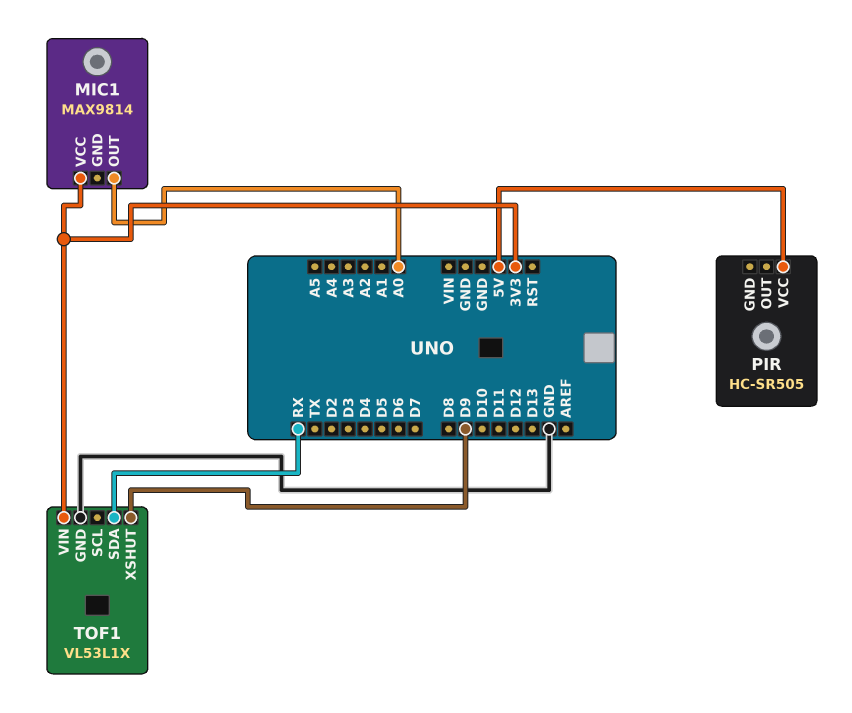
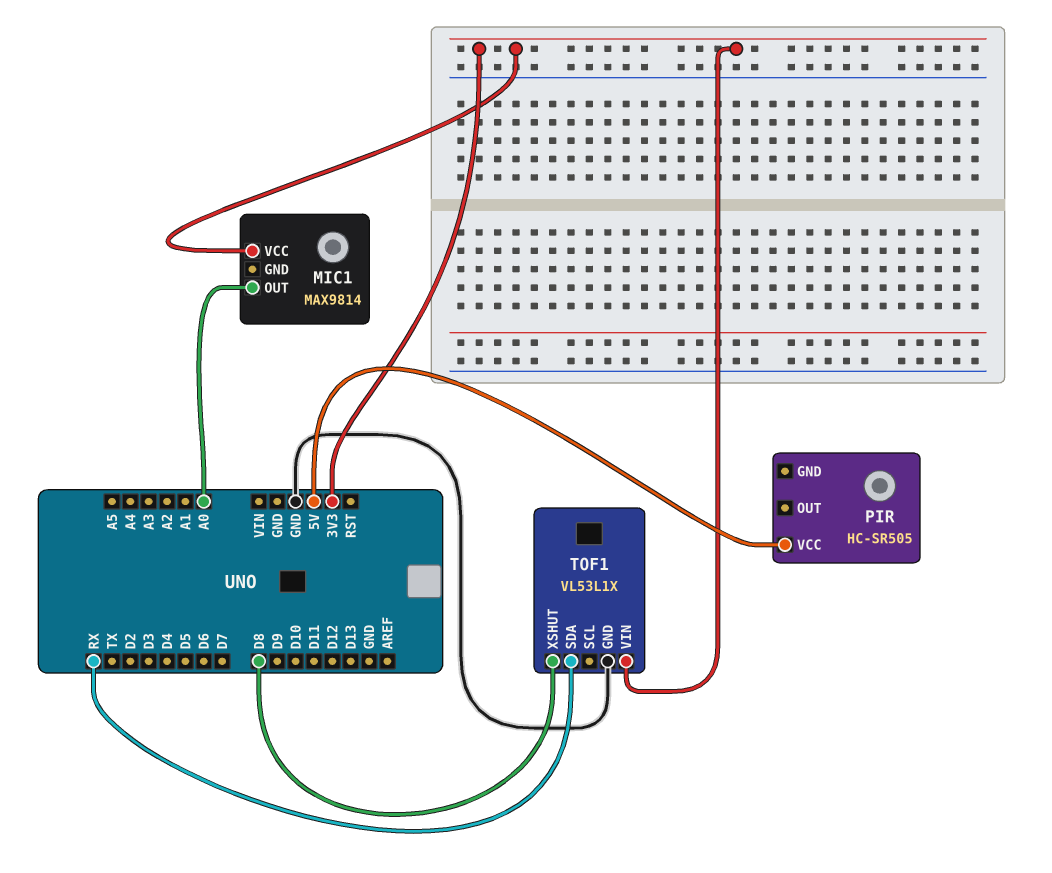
TOF1 pin XSHUT: D9 -> D8

